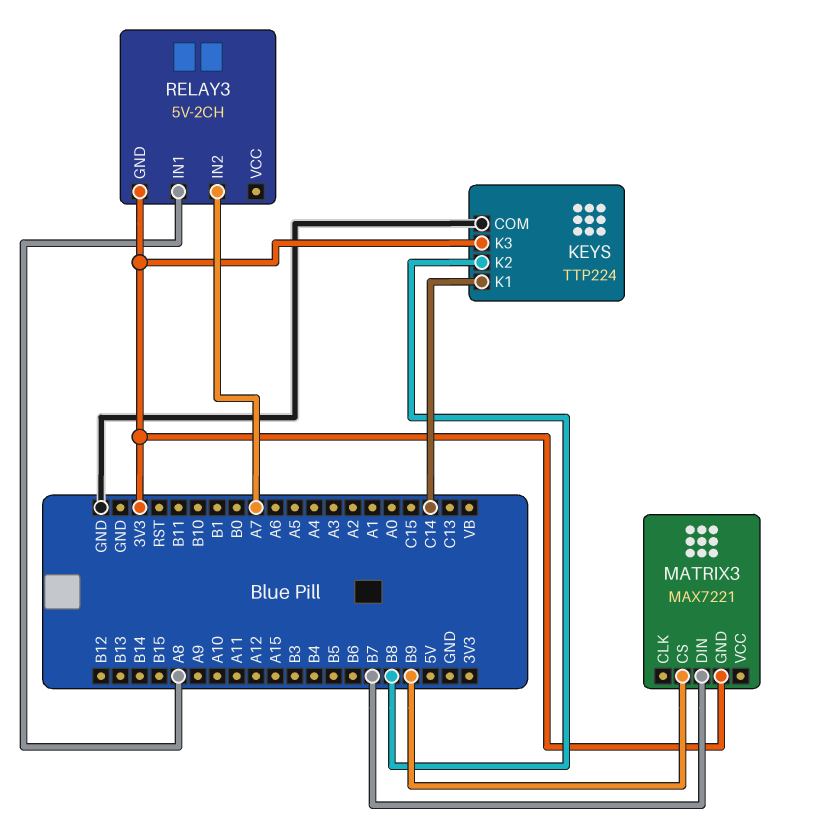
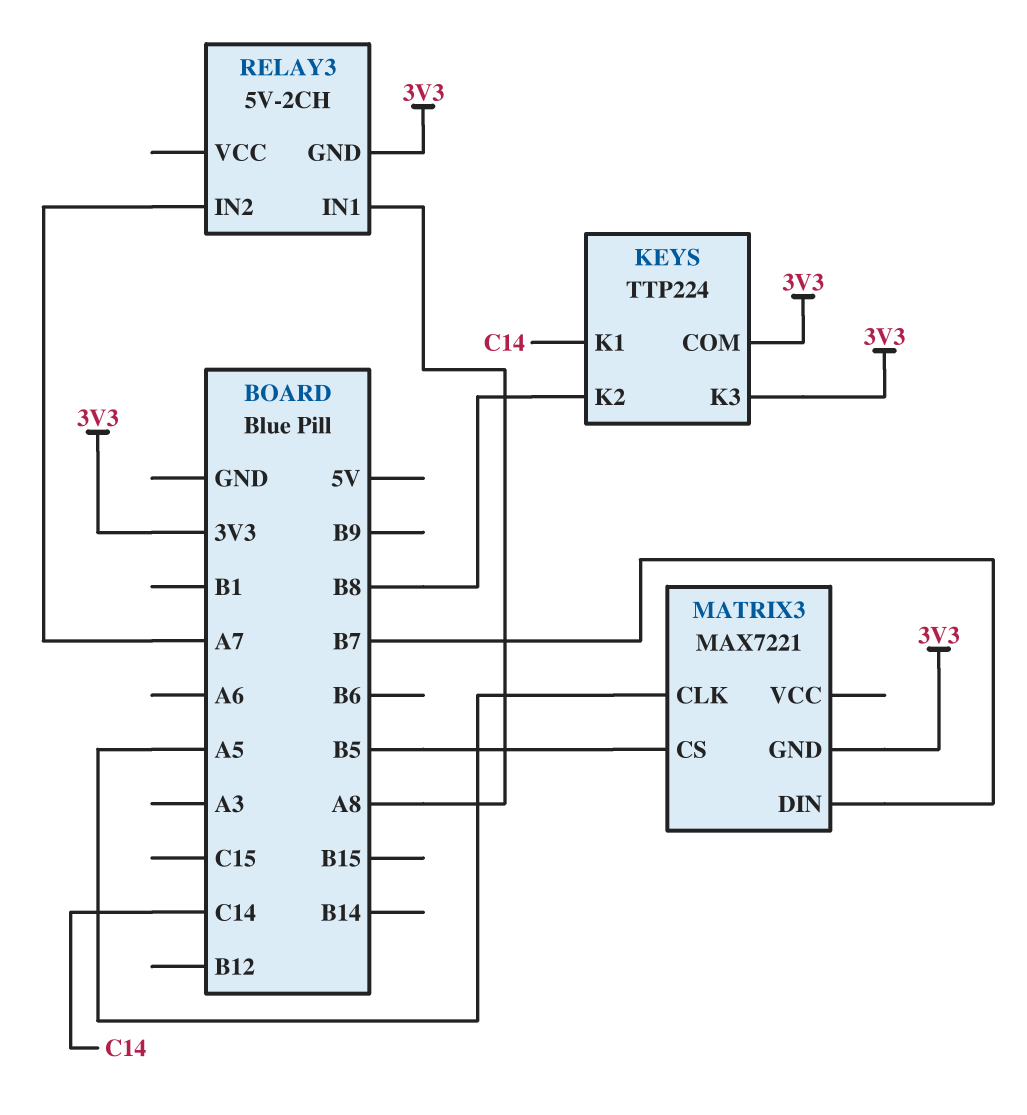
KEYS pin COM: GND -> 3V3
MATRIX3 pin CLK: none -> A5
MATRIX3 pin CS: B9 -> B5

